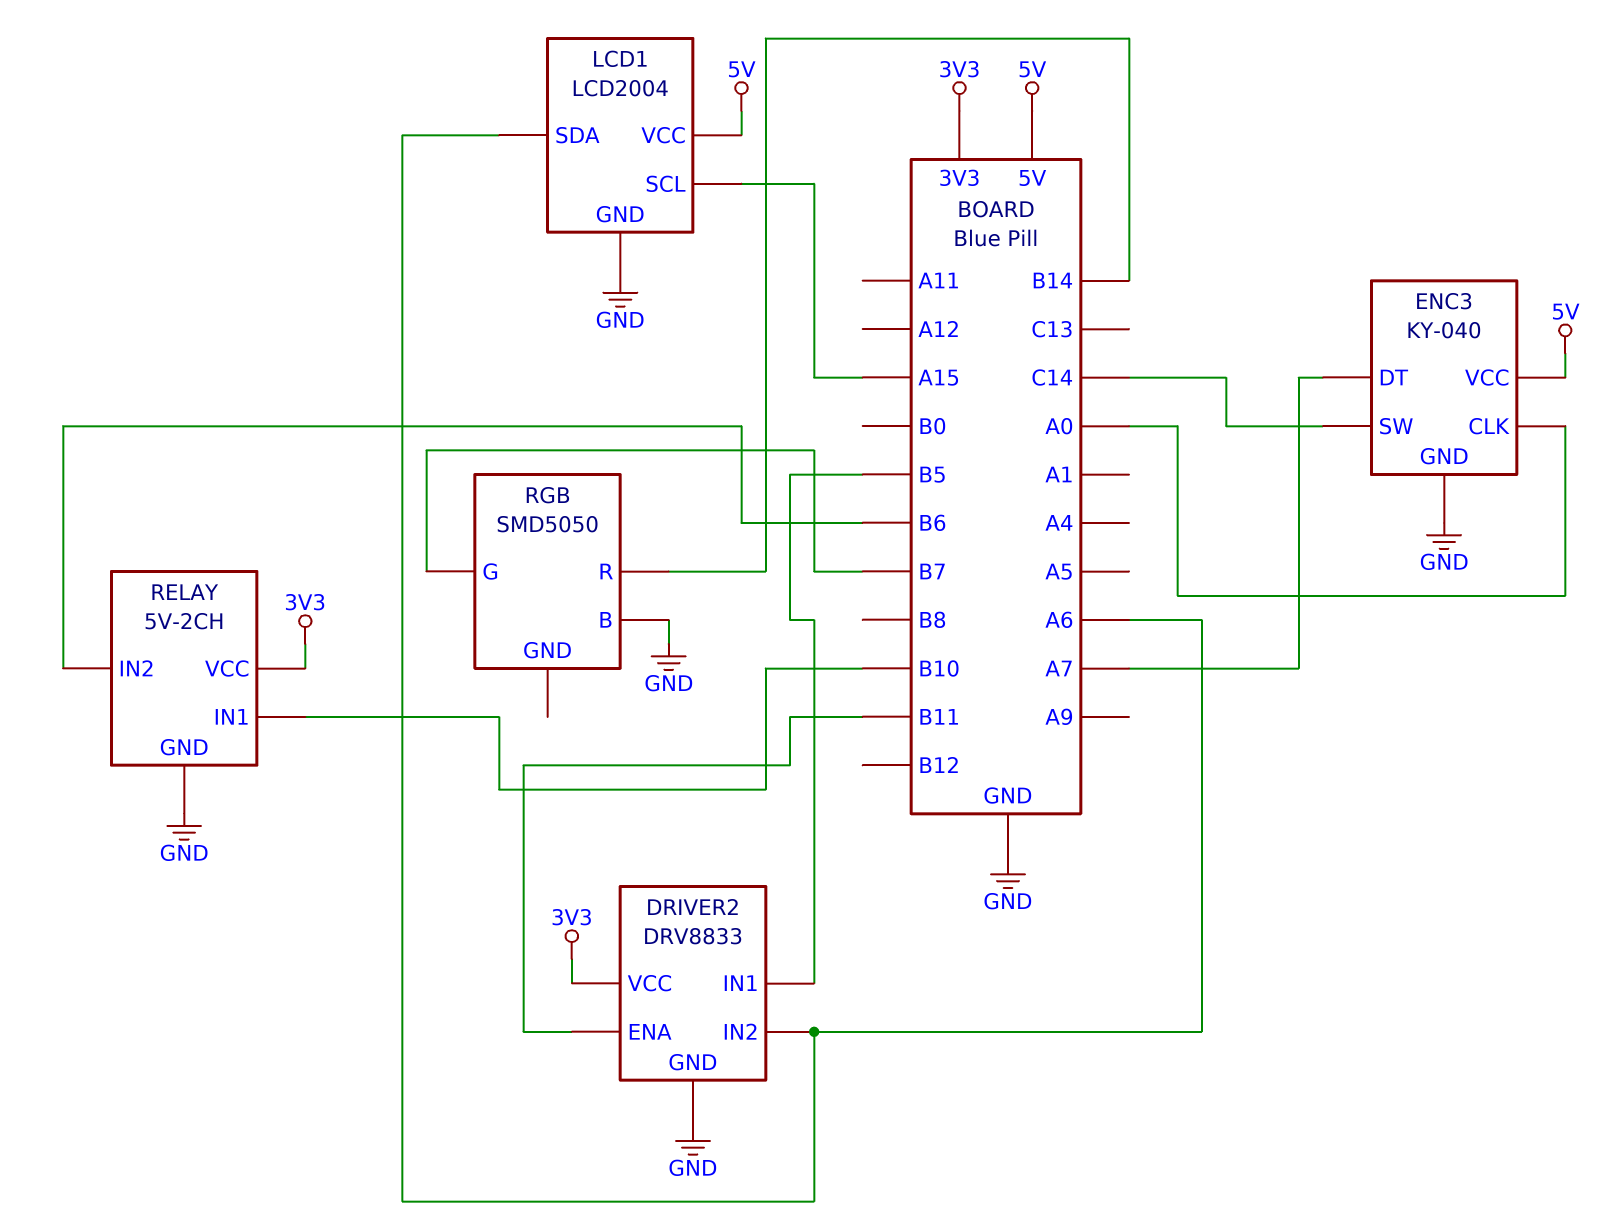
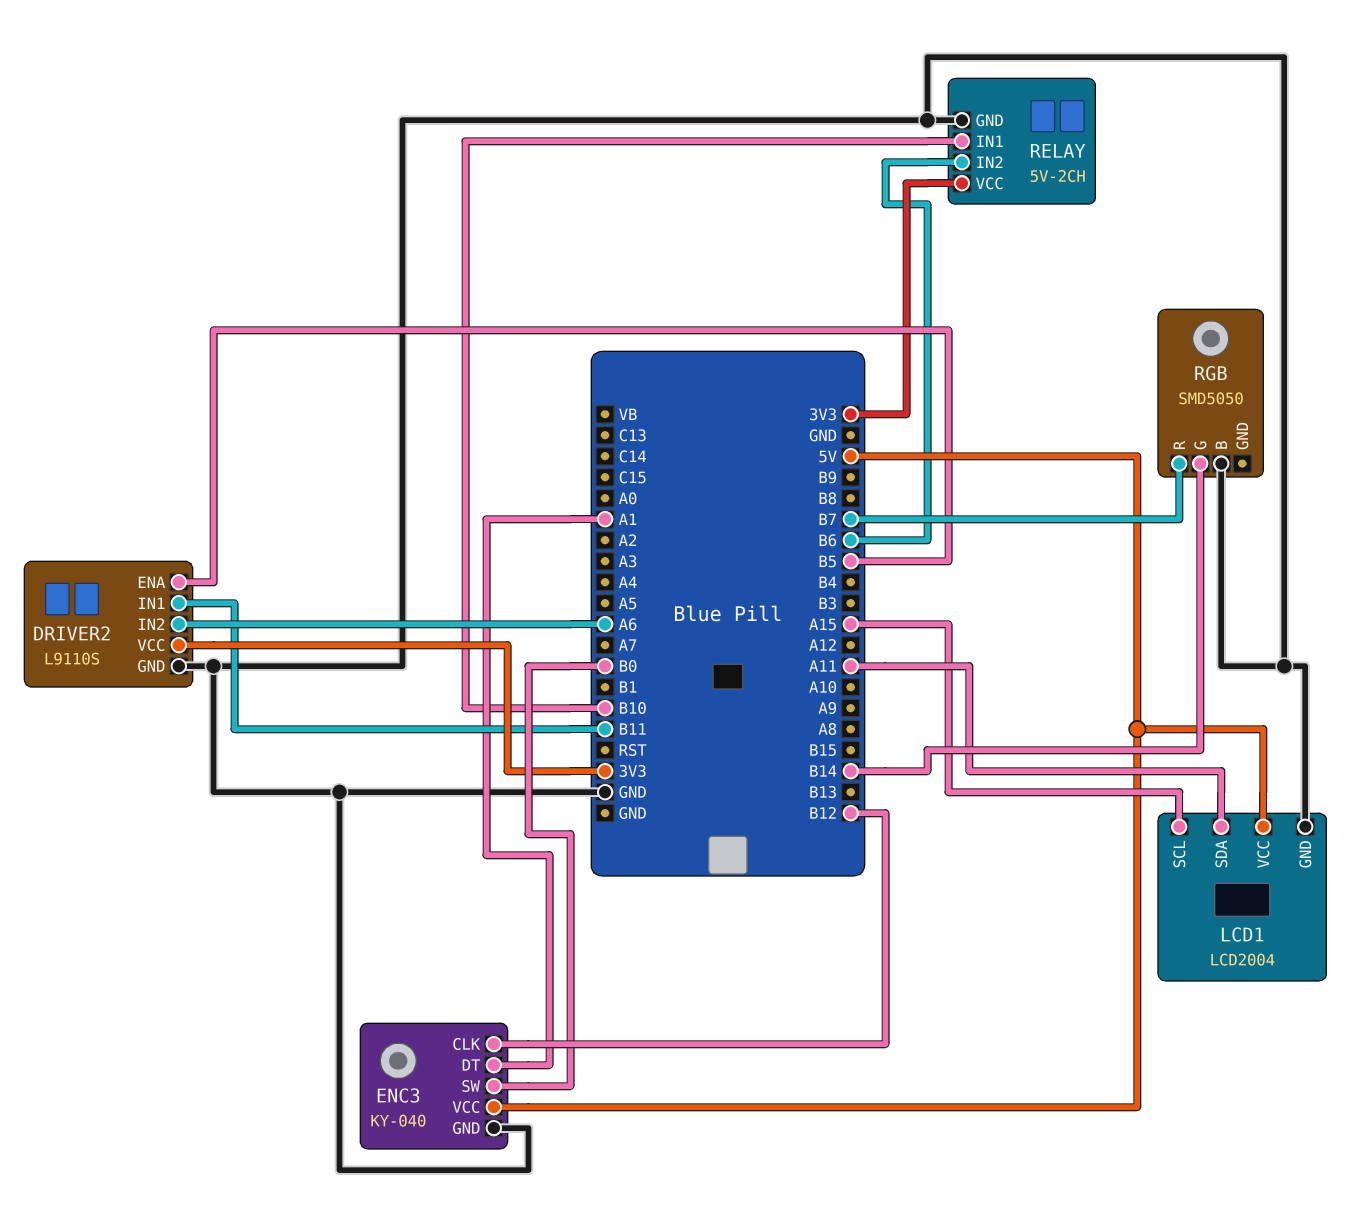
DRIVER2: DRV8833 -> L9110S
DRIVER2 pin ENA: B11 -> B5
DRIVER2 pin IN1: B5 -> B11
ENC3 pin CLK: A0 -> B12
ENC3 pin DT: A7 -> A1
ENC3 pin SW: C14 -> B0
LCD1 pin SDA: A6 -> A11
RGB pin G: B7 -> B14
RGB pin R: B14 -> B7

